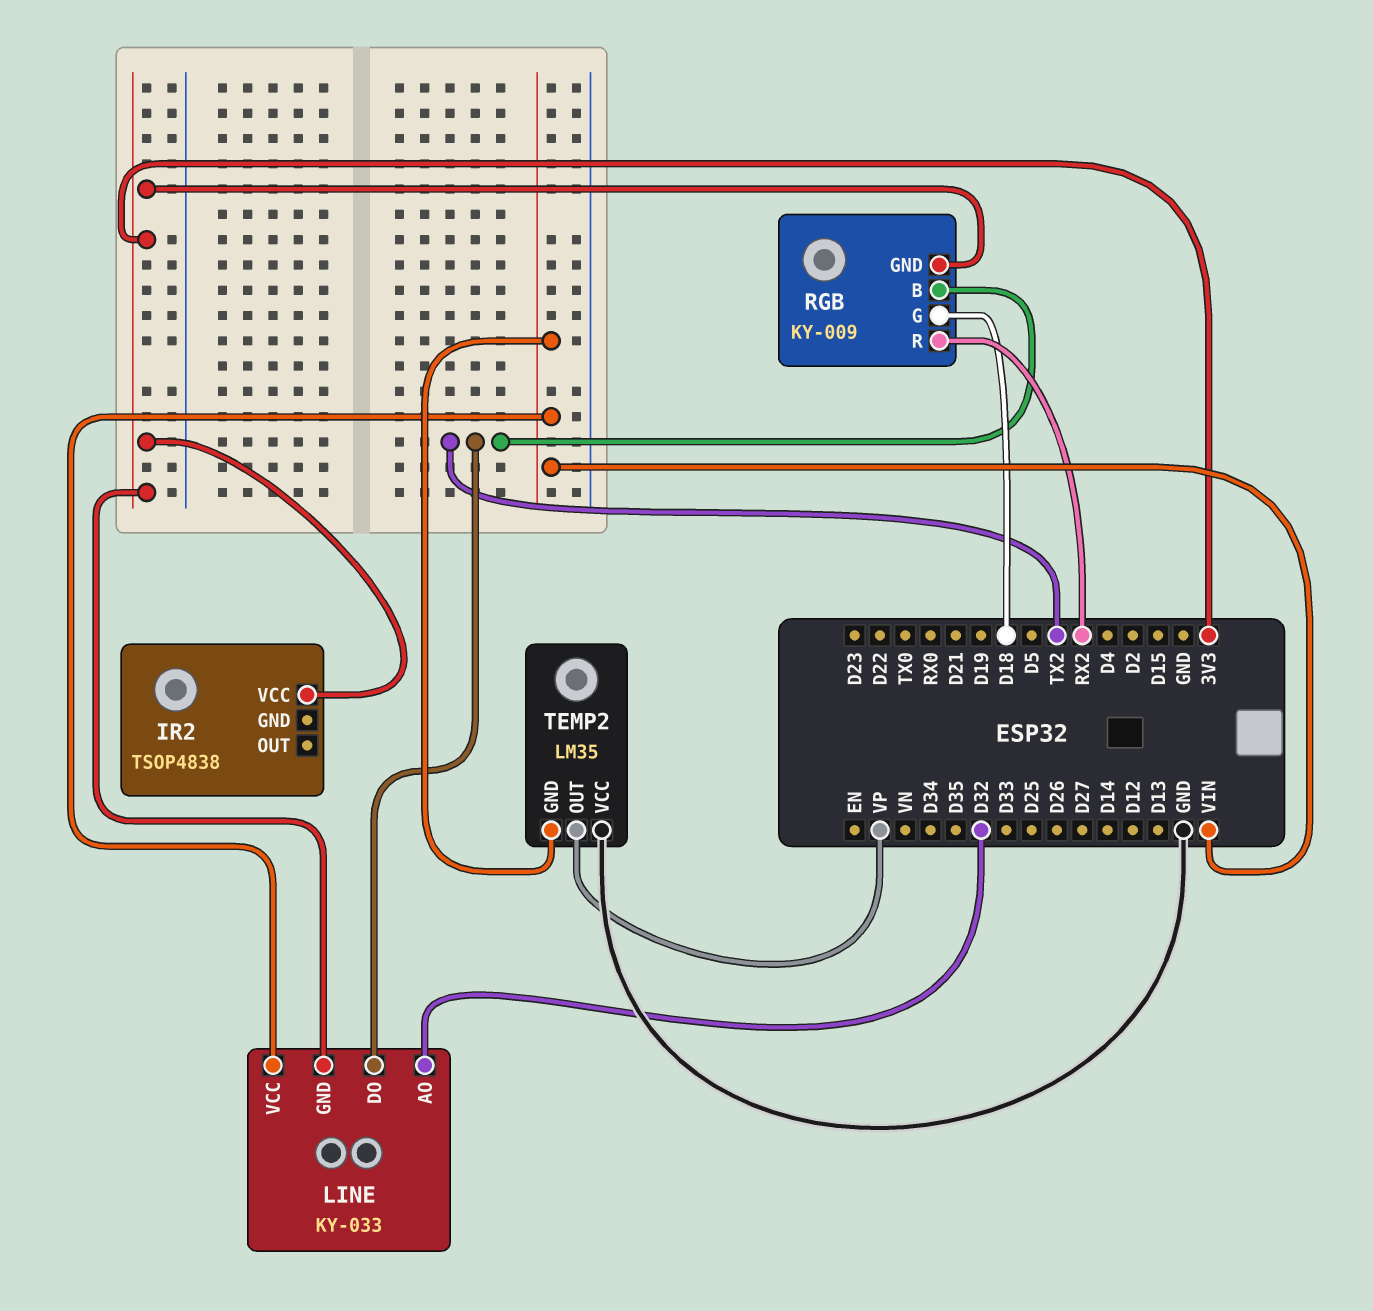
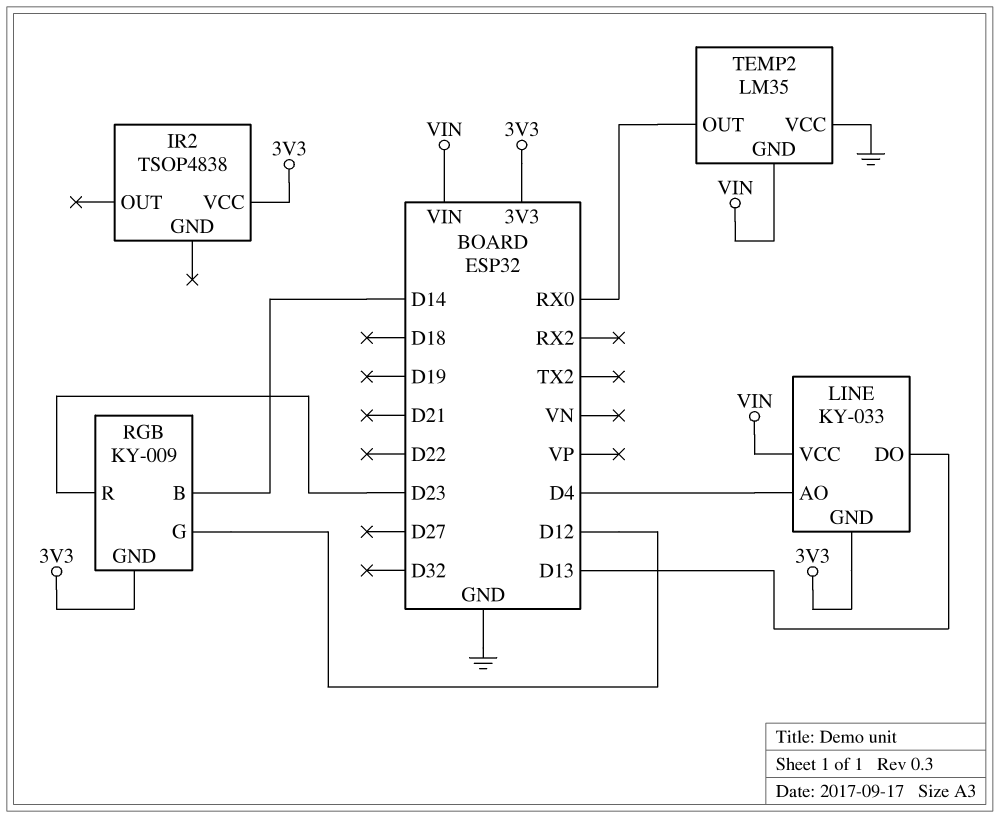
LINE pin AO: D32 -> D4
LINE pin DO: TX2 -> D13
RGB pin B: TX2 -> D14
RGB pin G: D18 -> D12
RGB pin R: RX2 -> D23
TEMP2 pin OUT: VP -> RX0

